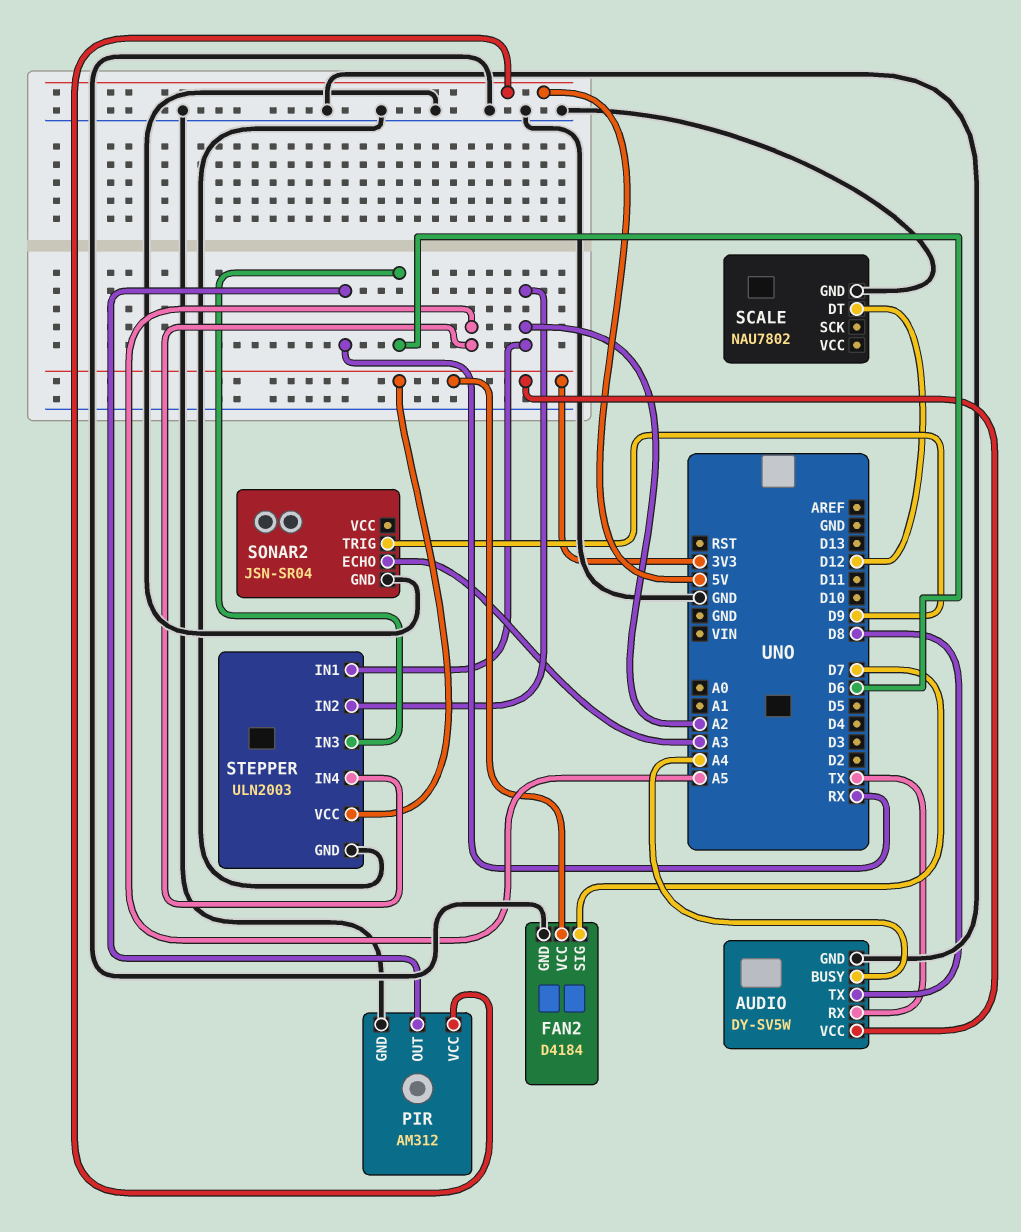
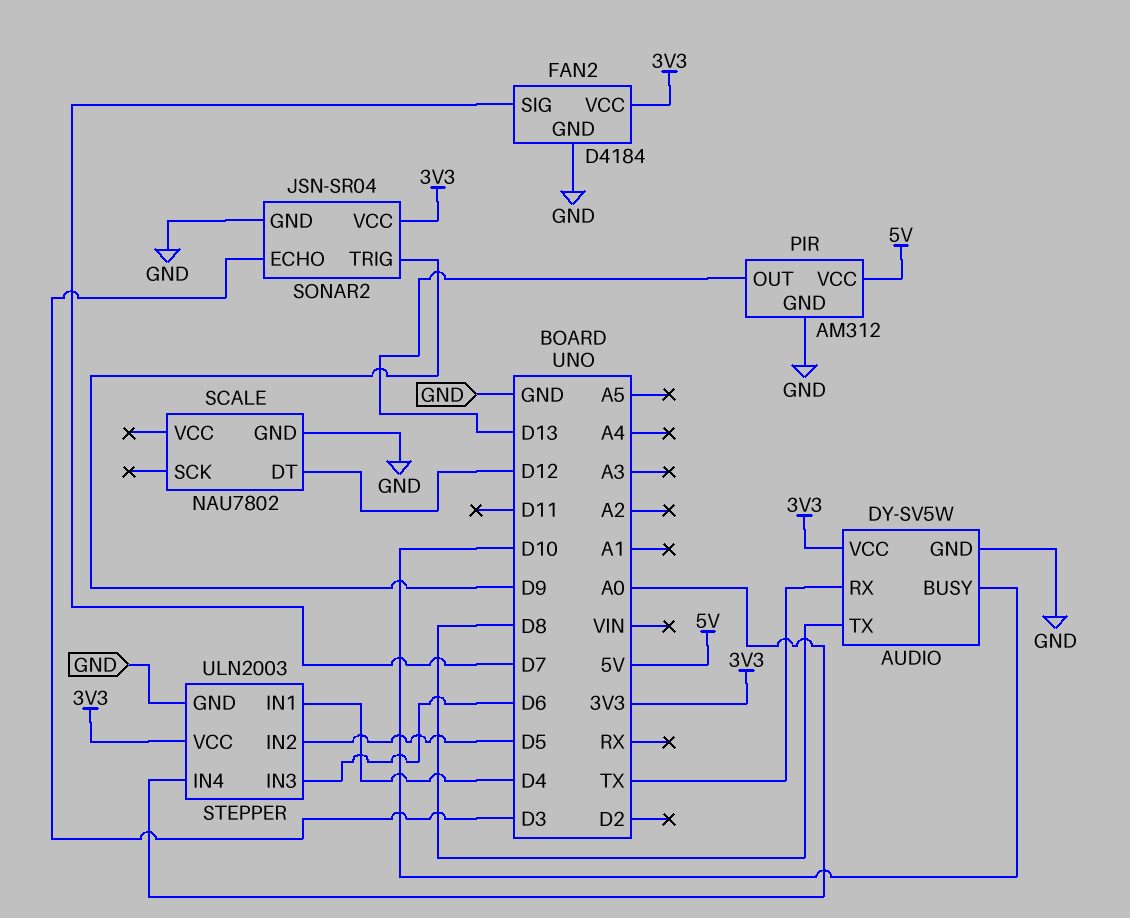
AUDIO pin BUSY: A4 -> D10
PIR pin OUT: RX -> D13
SONAR2 pin ECHO: A3 -> D3
SONAR2 pin VCC: none -> 3V3
STEPPER pin IN1: A2 -> D4
STEPPER pin IN2: A2 -> D5
STEPPER pin IN4: A5 -> A0

